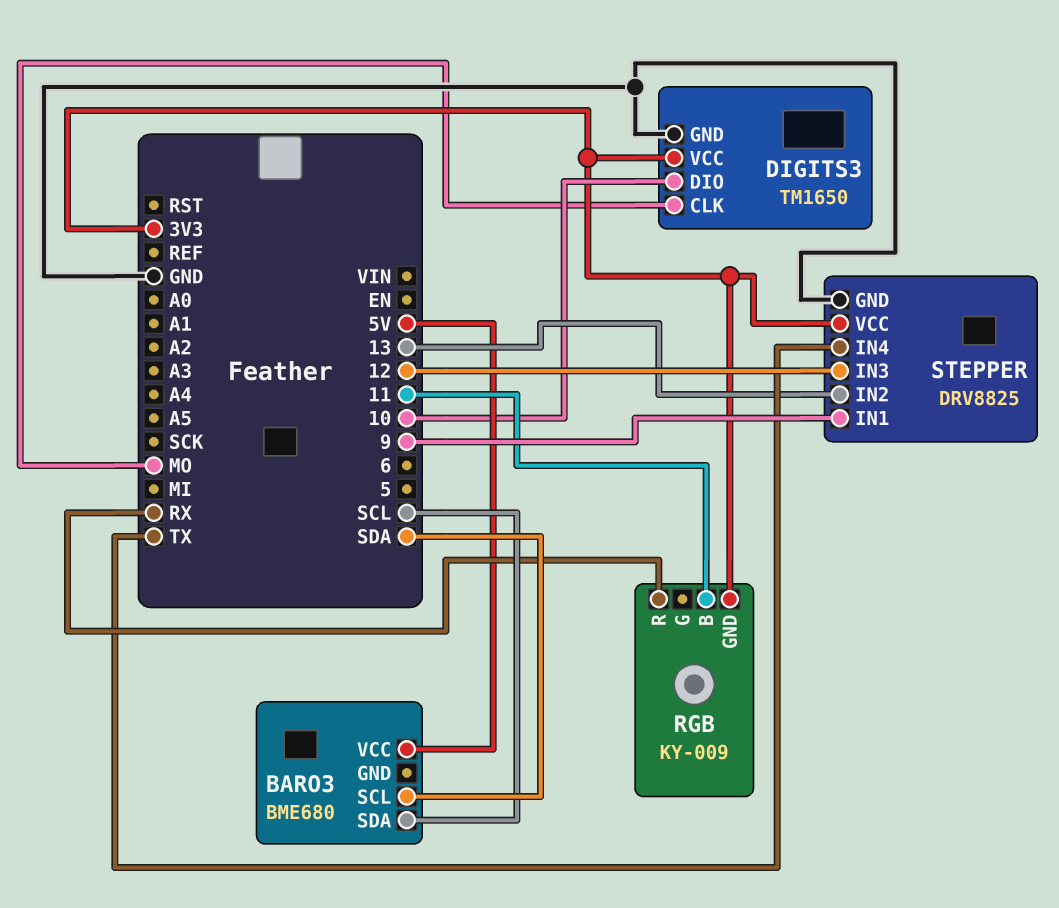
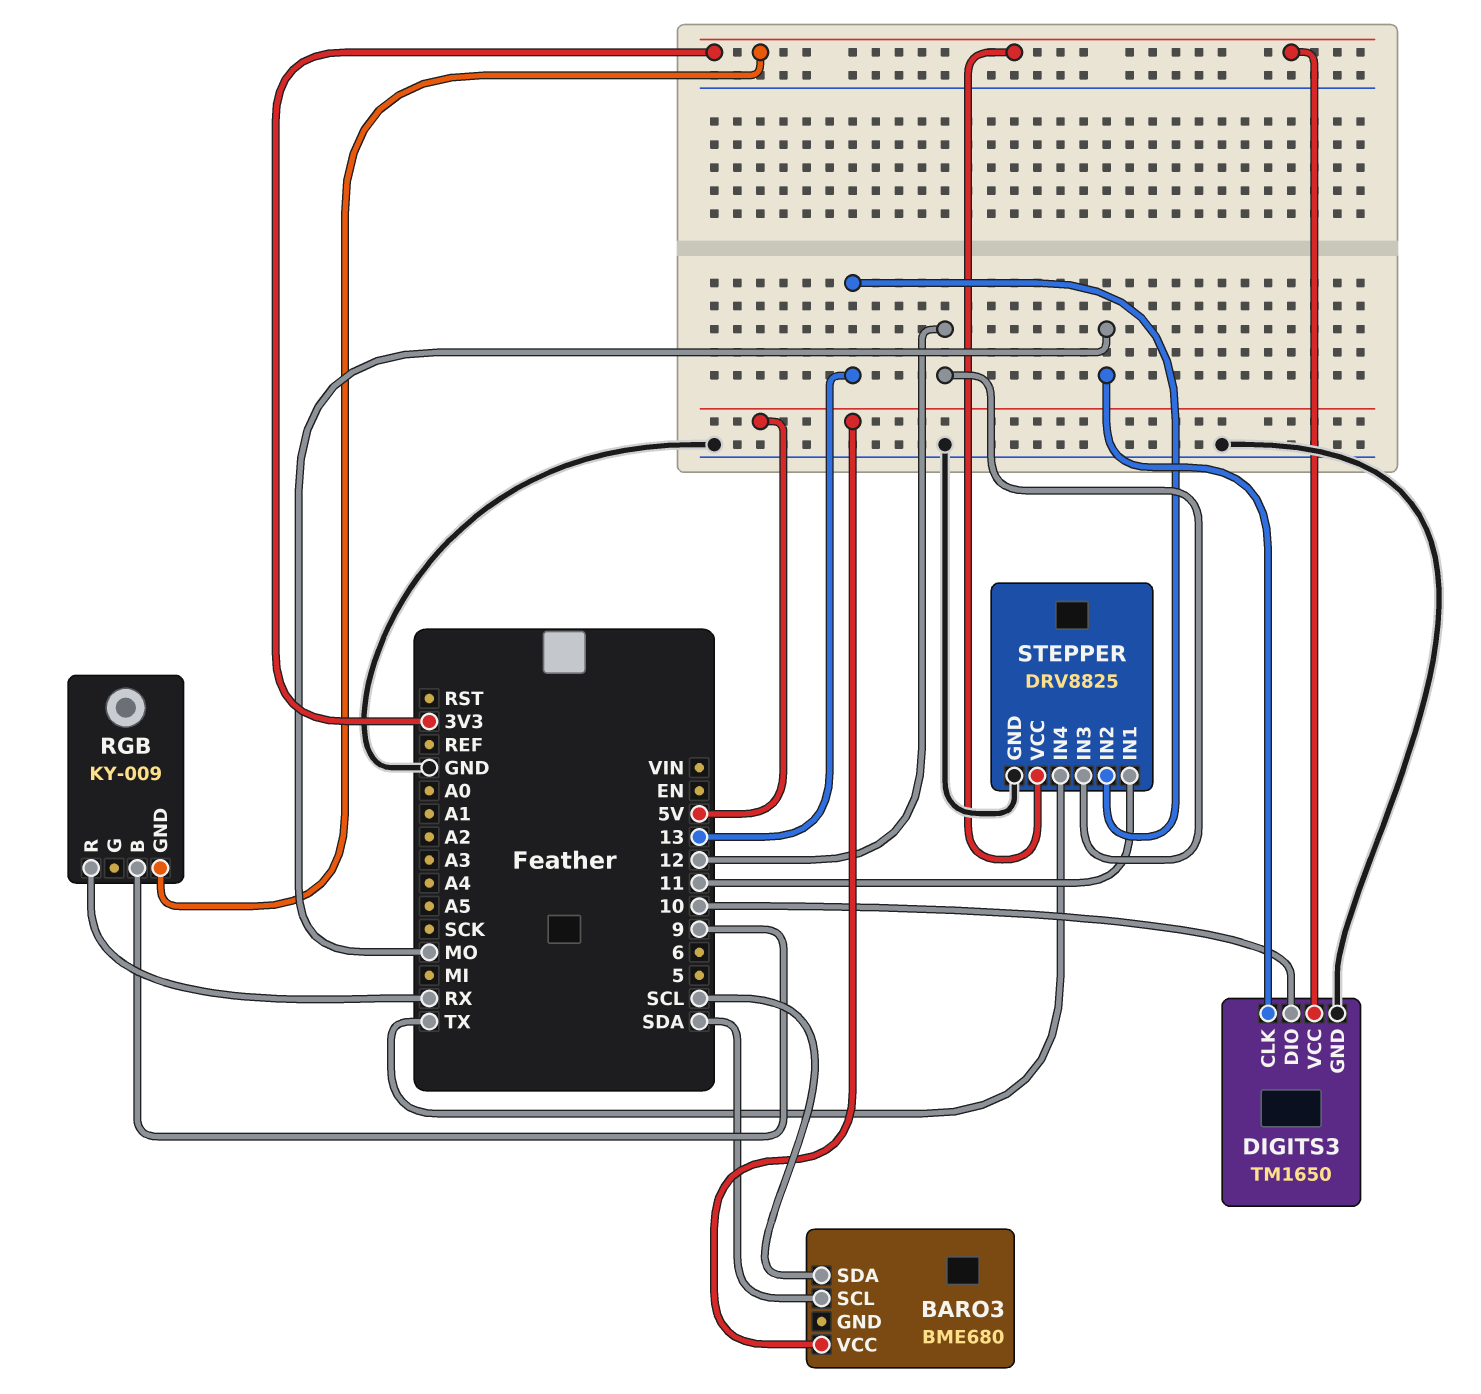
RGB pin B: 11 -> 9
STEPPER pin IN1: 9 -> 11

